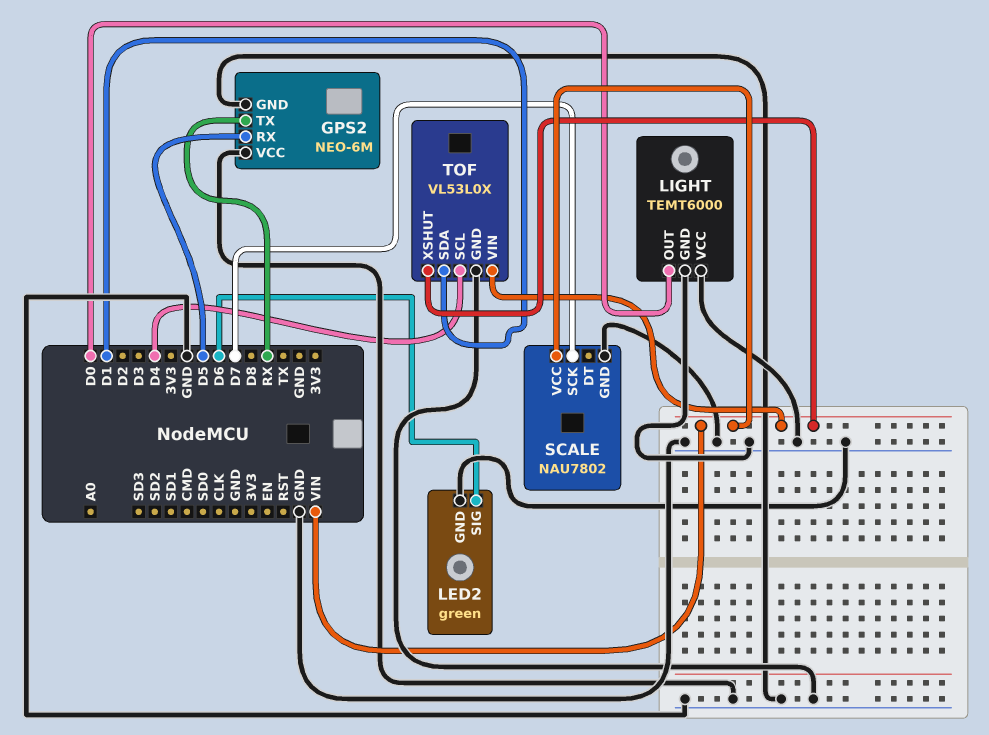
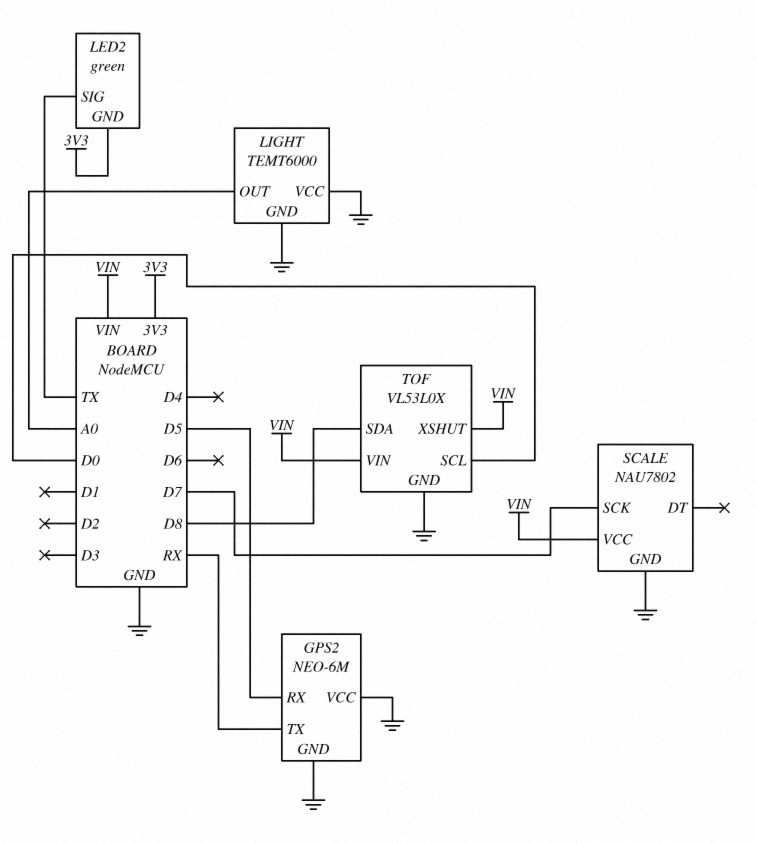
LED2 pin GND: GND -> 3V3
LED2 pin SIG: D6 -> TX
LIGHT pin OUT: D0 -> A0
TOF pin SCL: D4 -> D0
TOF pin SDA: D1 -> D8

